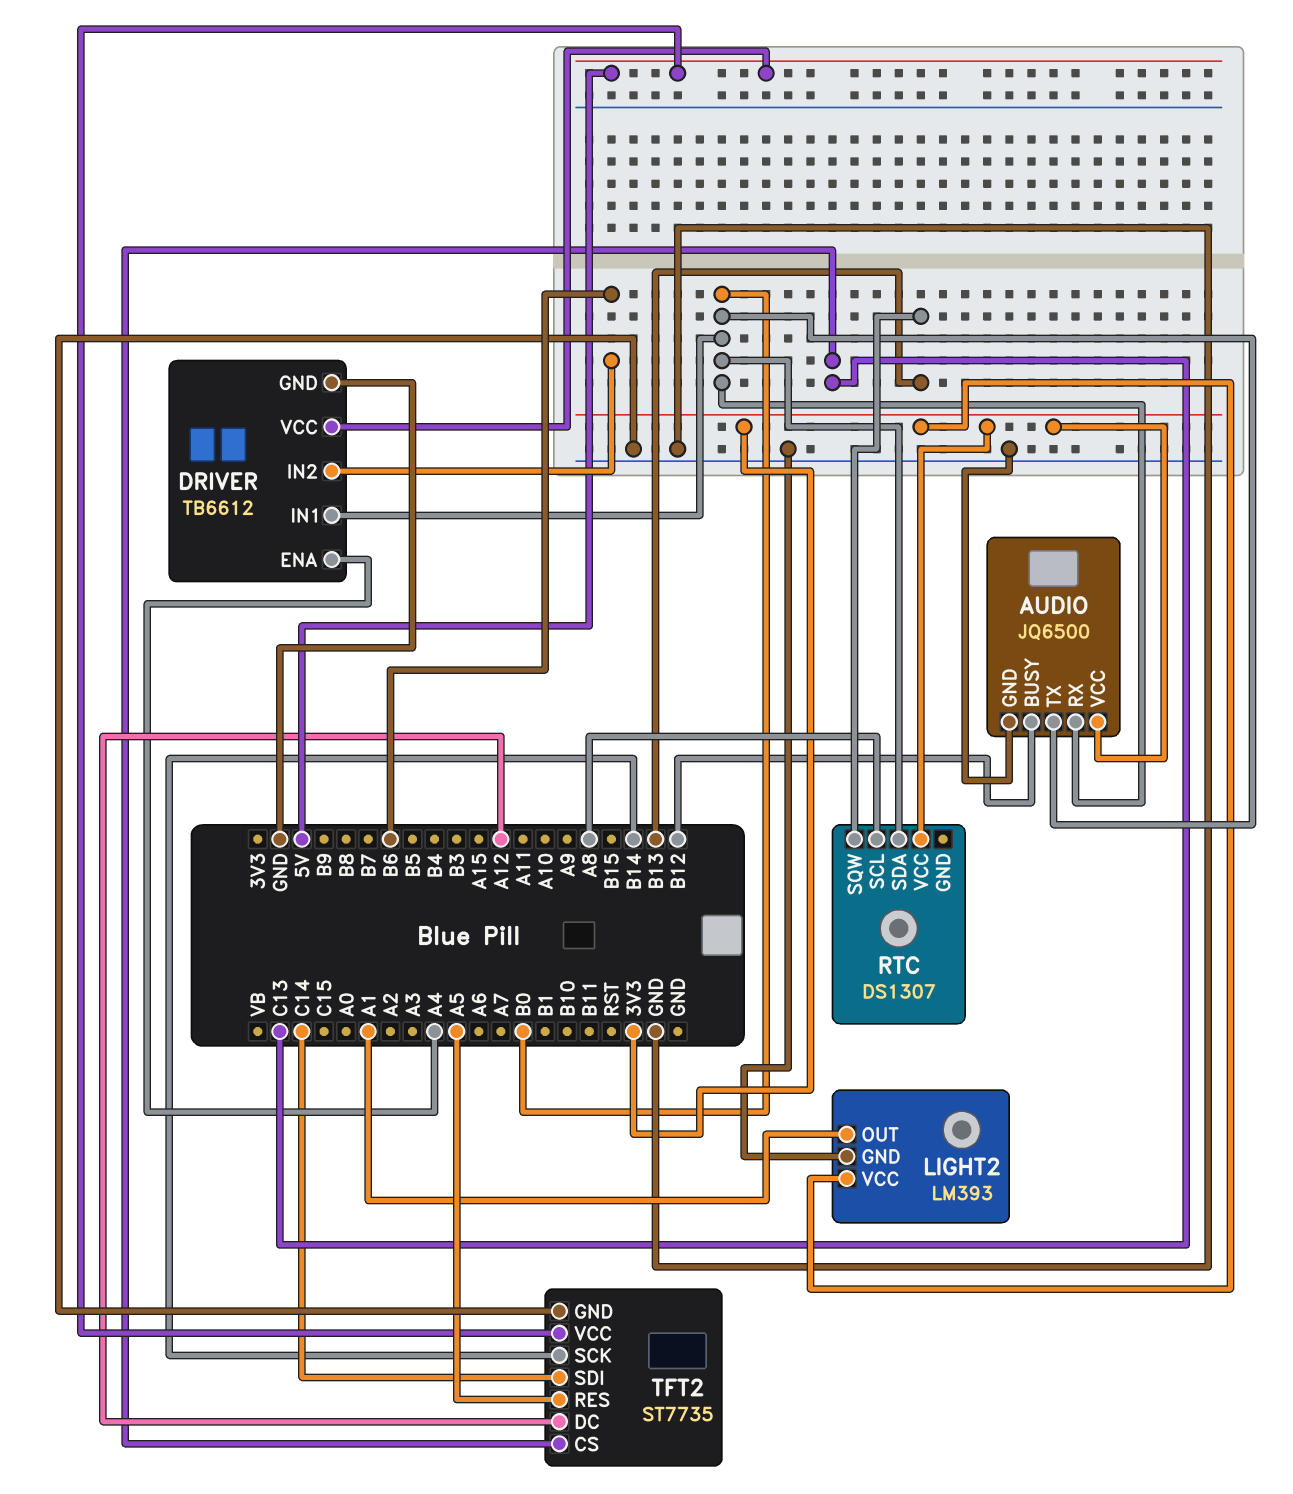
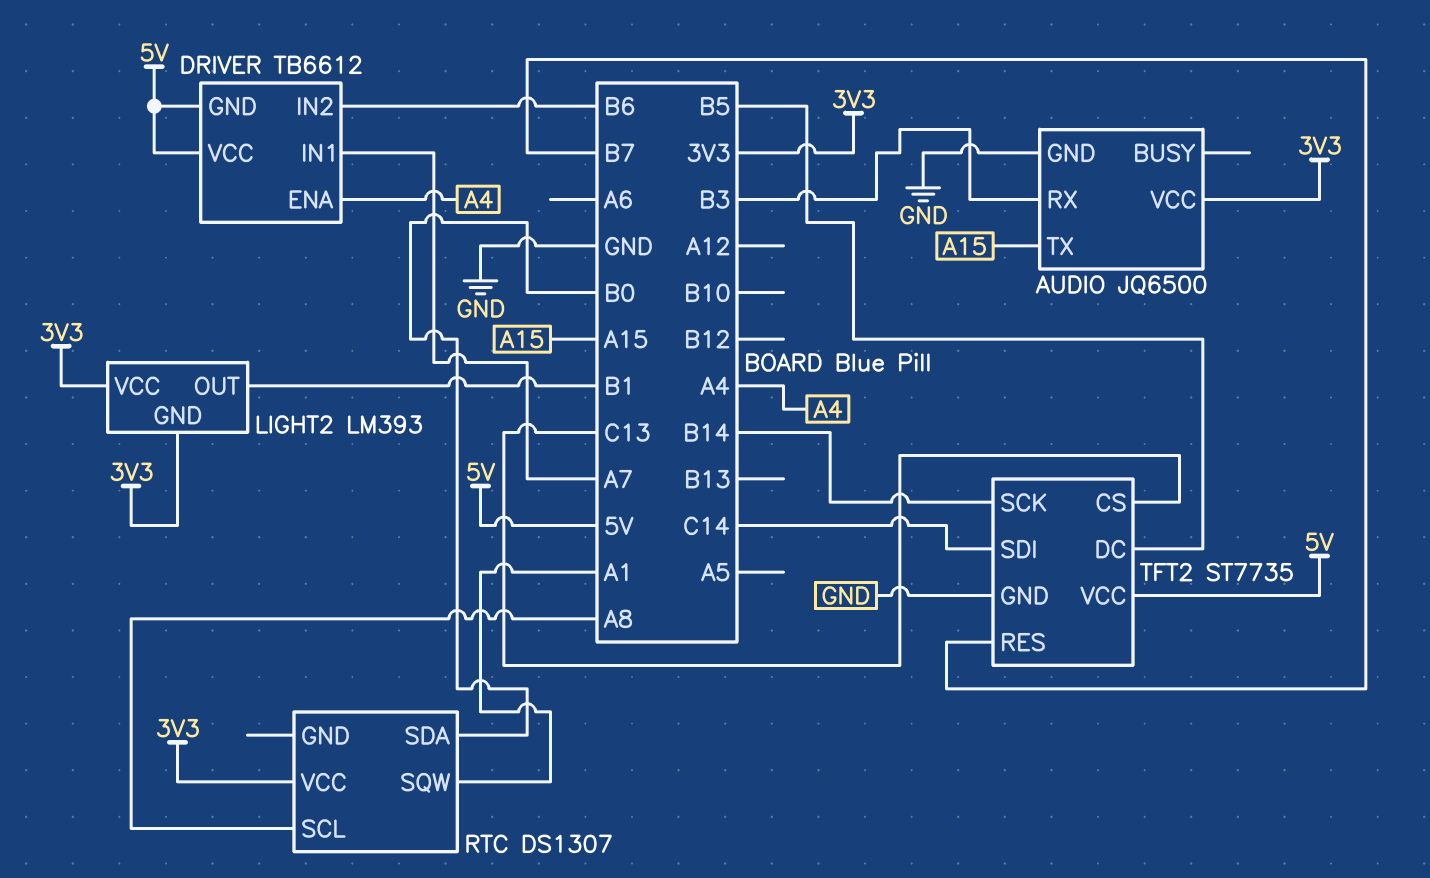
AUDIO pin BUSY: B12 -> none
AUDIO pin RX: B0 -> B3
AUDIO pin TX: B0 -> A15
DRIVER pin GND: GND -> 5V
DRIVER pin IN1: B0 -> A7
LIGHT2 pin GND: GND -> 3V3
LIGHT2 pin OUT: A1 -> B1
RTC pin SQW: B13 -> A1
TFT2 pin DC: A12 -> B5
TFT2 pin RES: A5 -> B7

